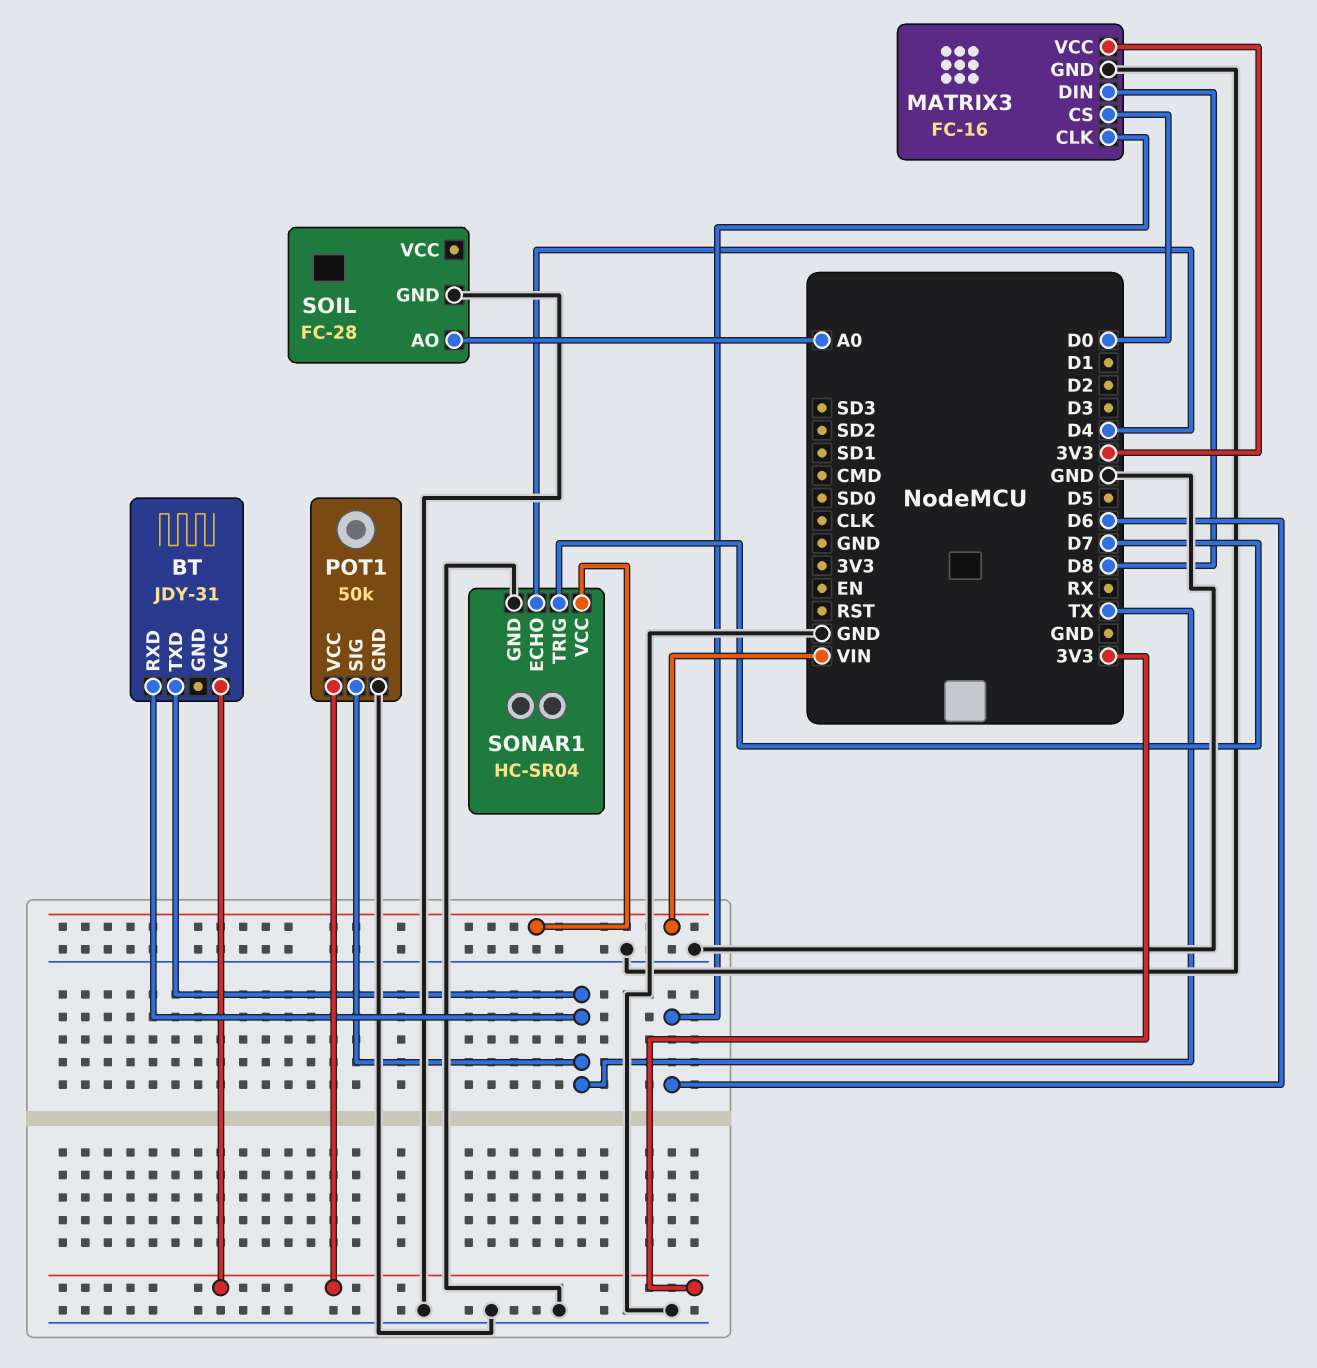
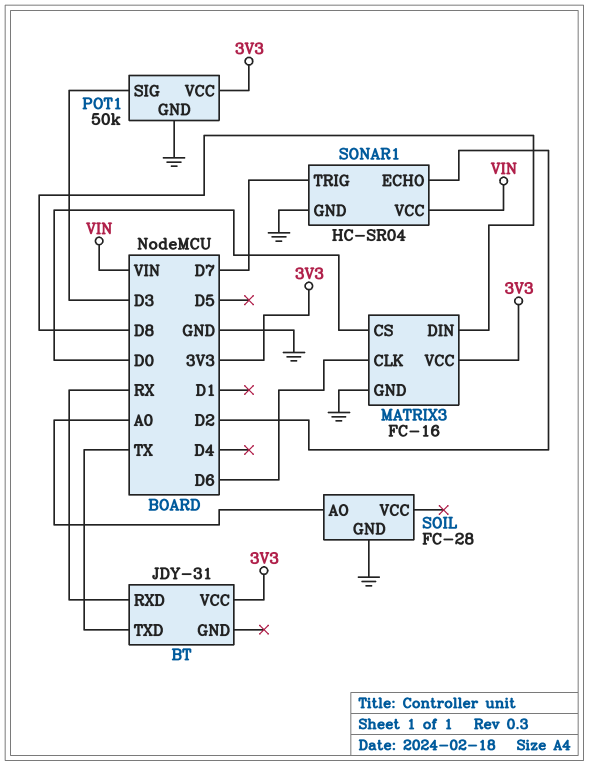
BT pin RXD: TX -> RX
POT1 pin SIG: TX -> D3
SONAR1 pin ECHO: D4 -> D2

